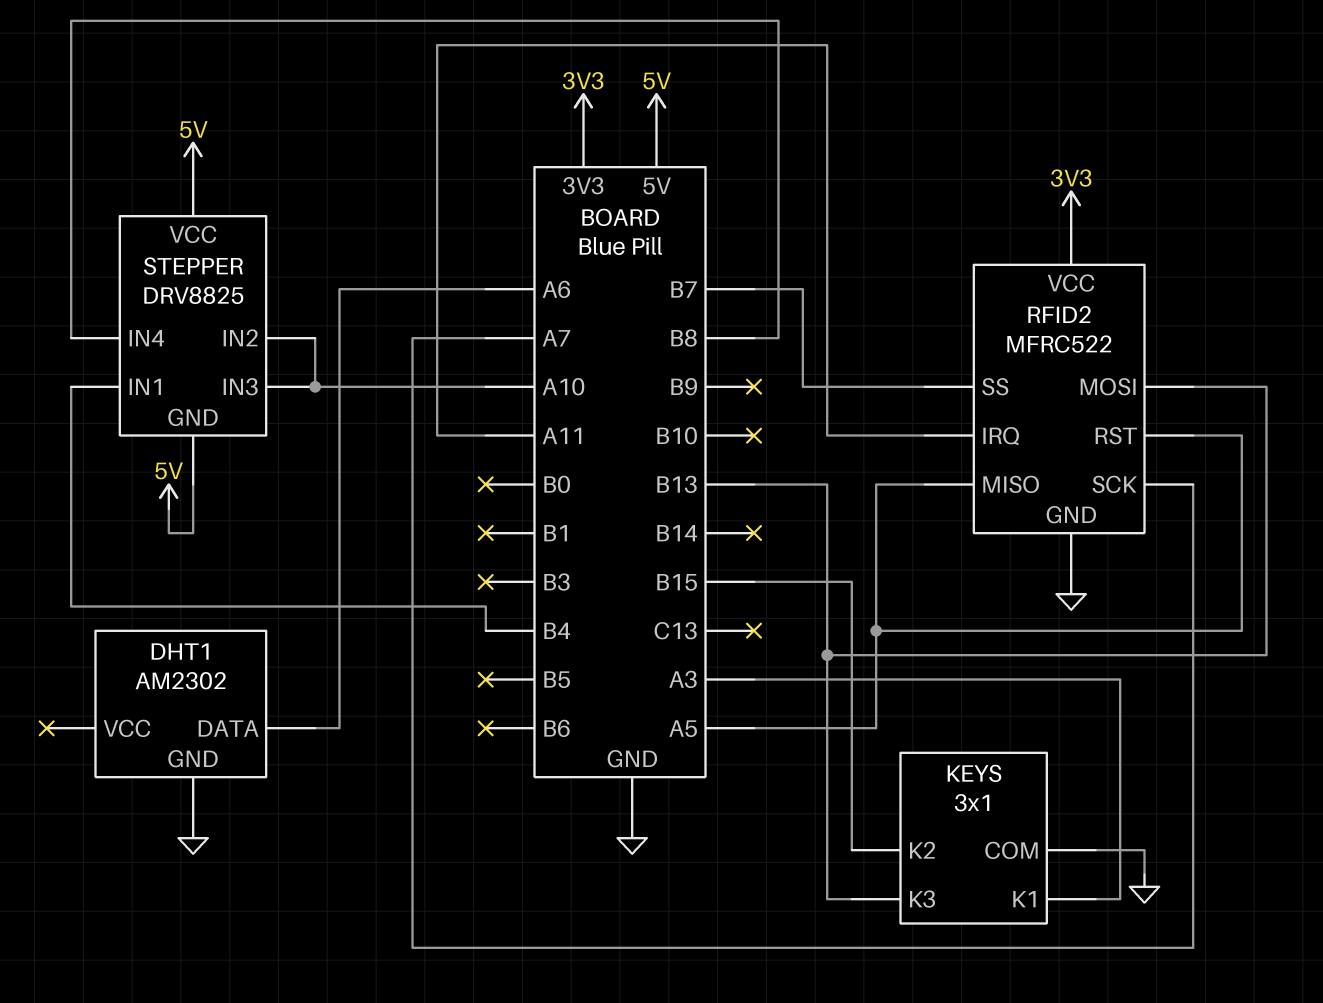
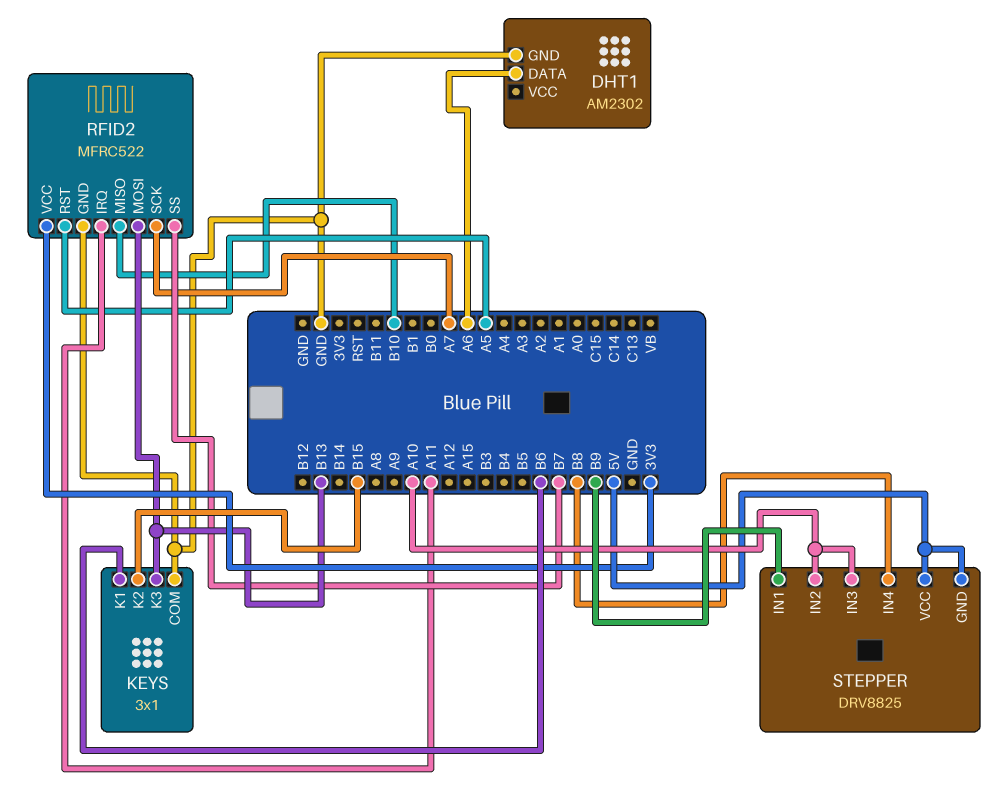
KEYS pin K1: A3 -> B6
RFID2 pin MISO: A5 -> B10
STEPPER pin IN1: B4 -> B9

